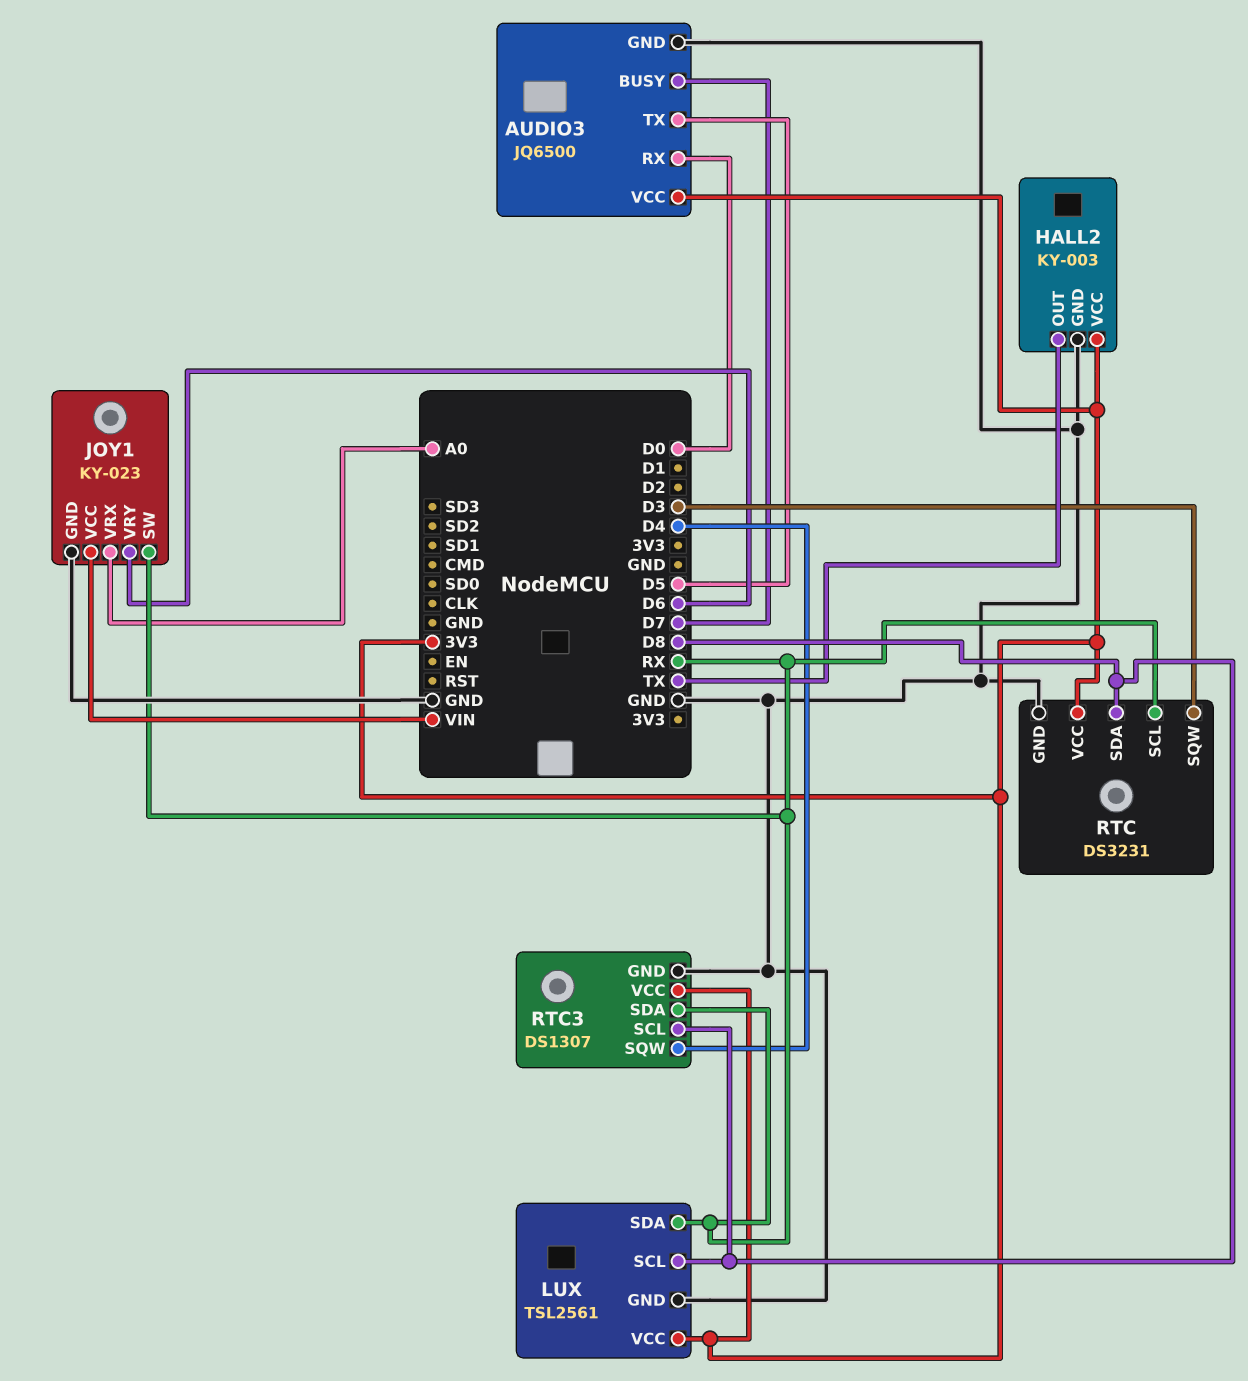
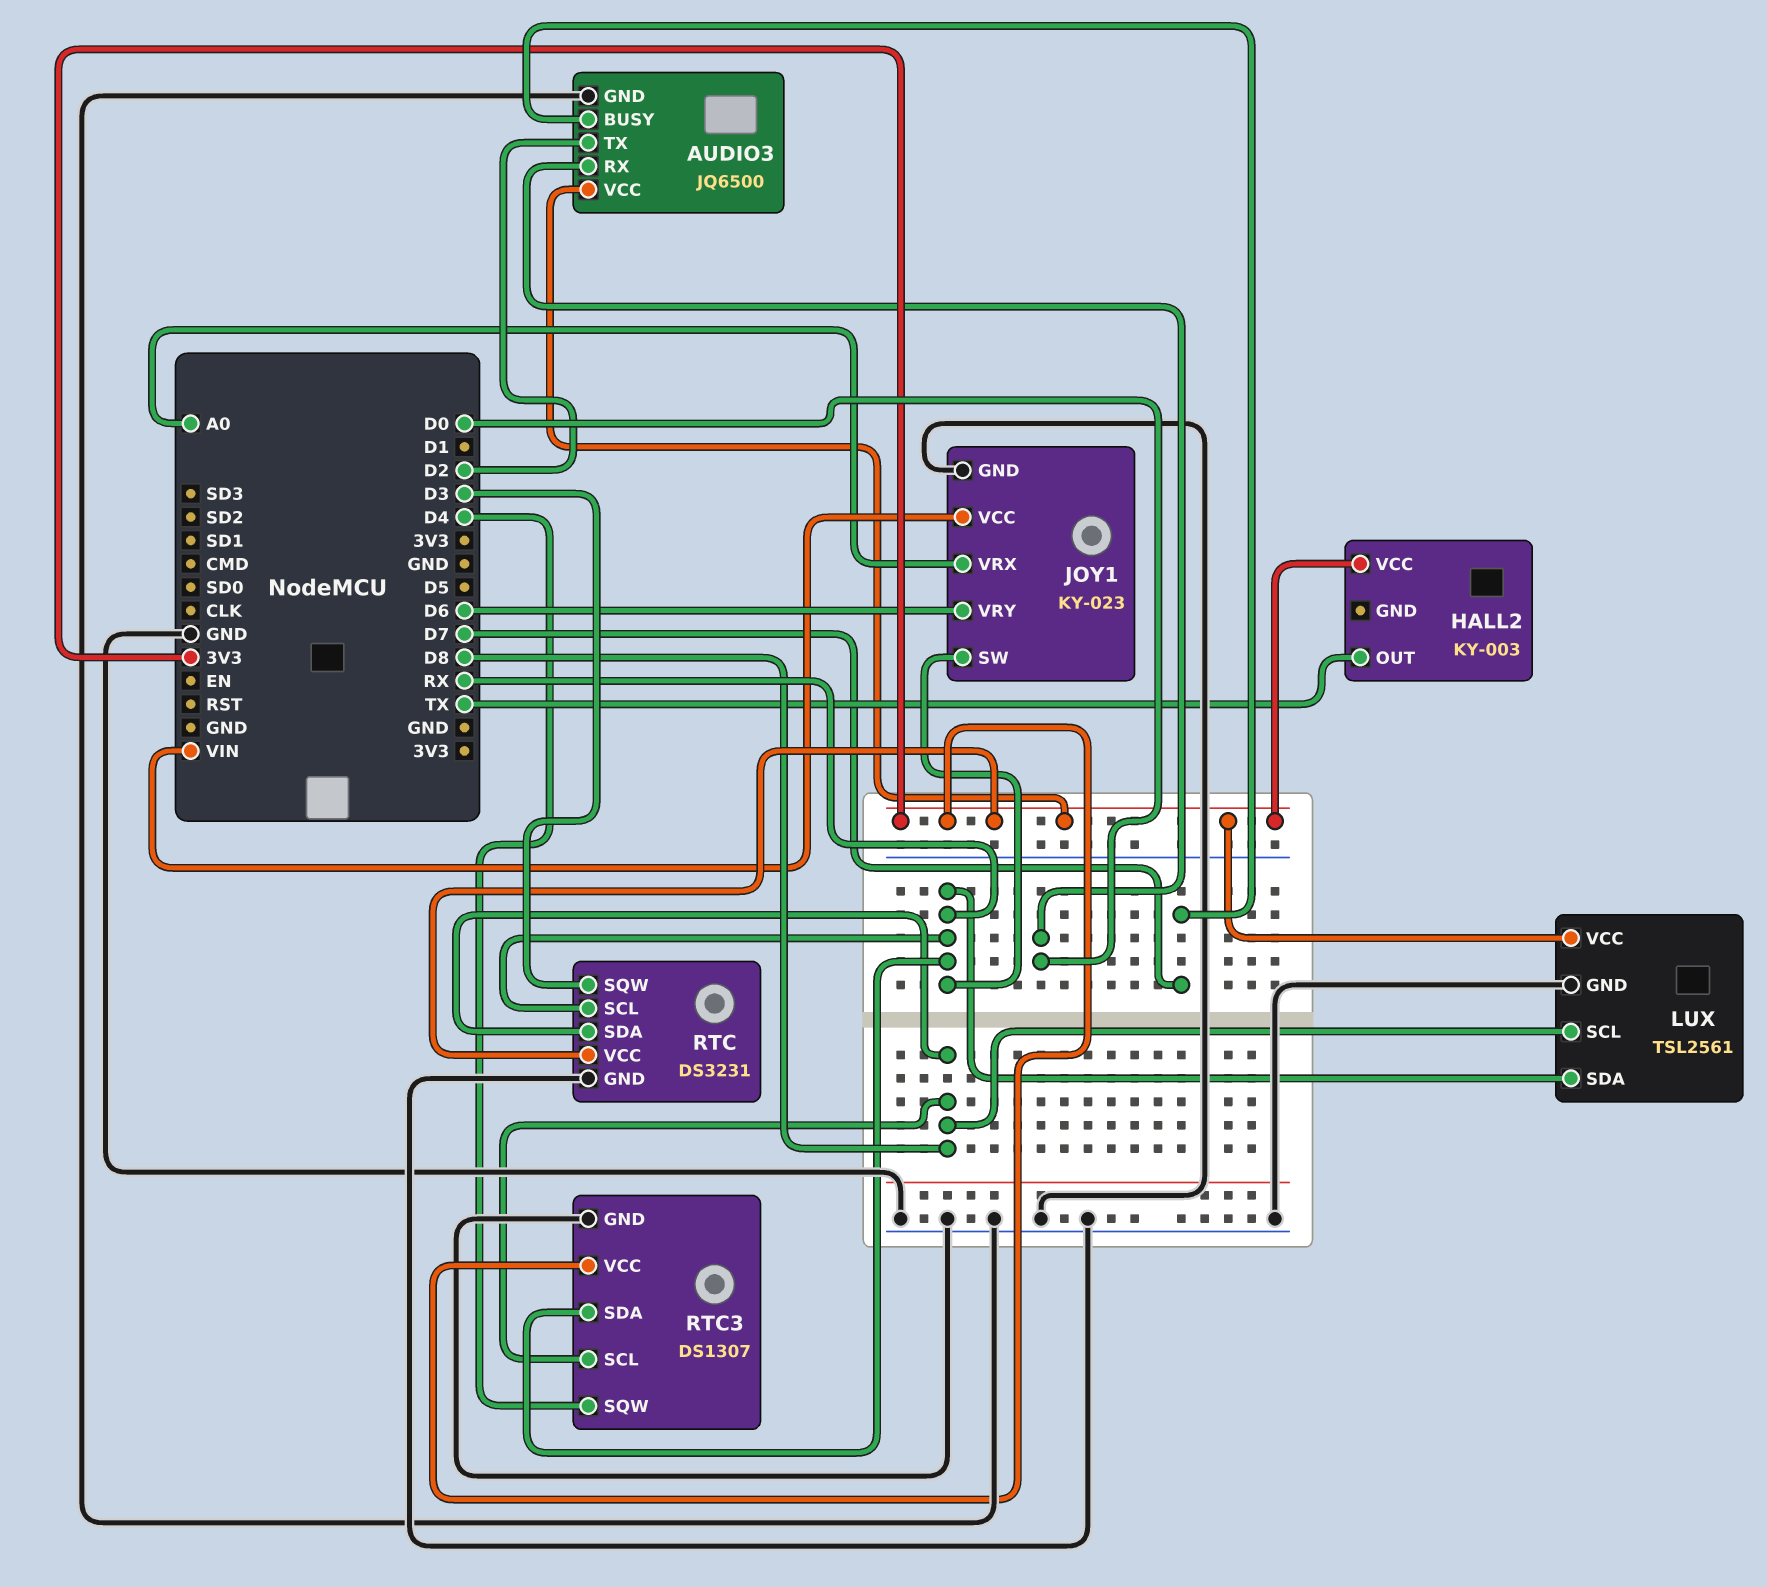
AUDIO3 pin TX: D5 -> D2
HALL2 pin GND: GND -> none

